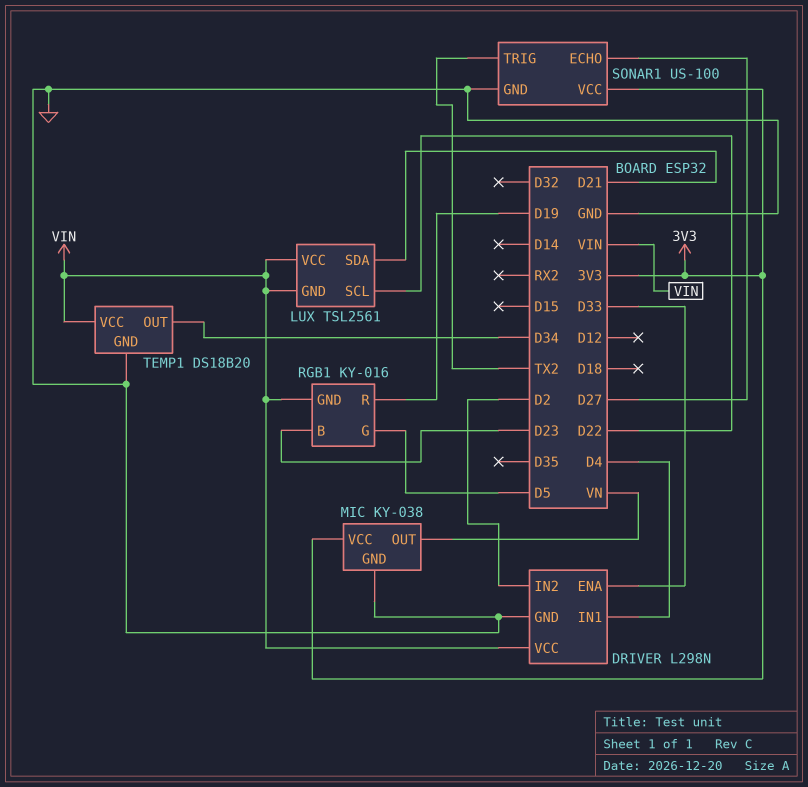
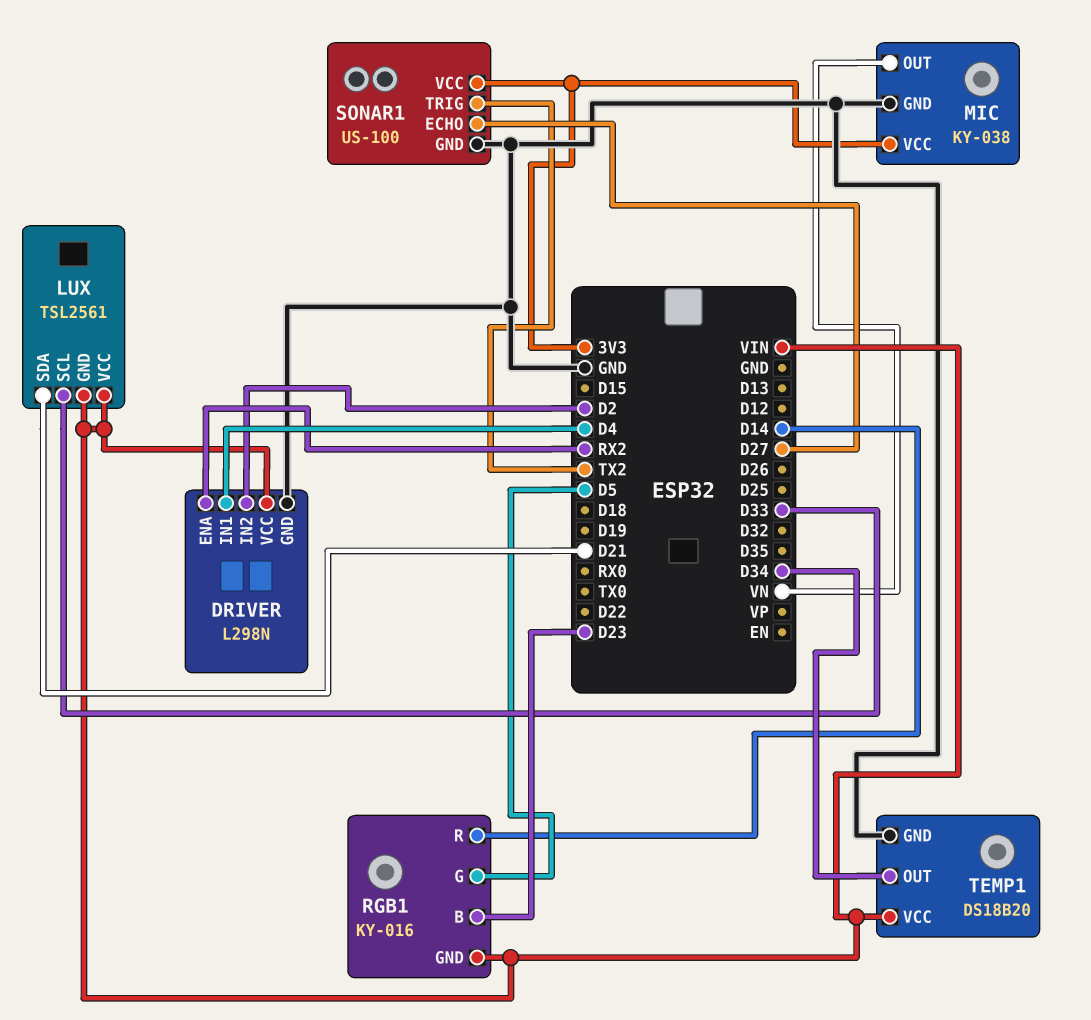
DRIVER pin ENA: D33 -> RX2
LUX pin SCL: D22 -> D33
RGB1 pin R: D19 -> D14

